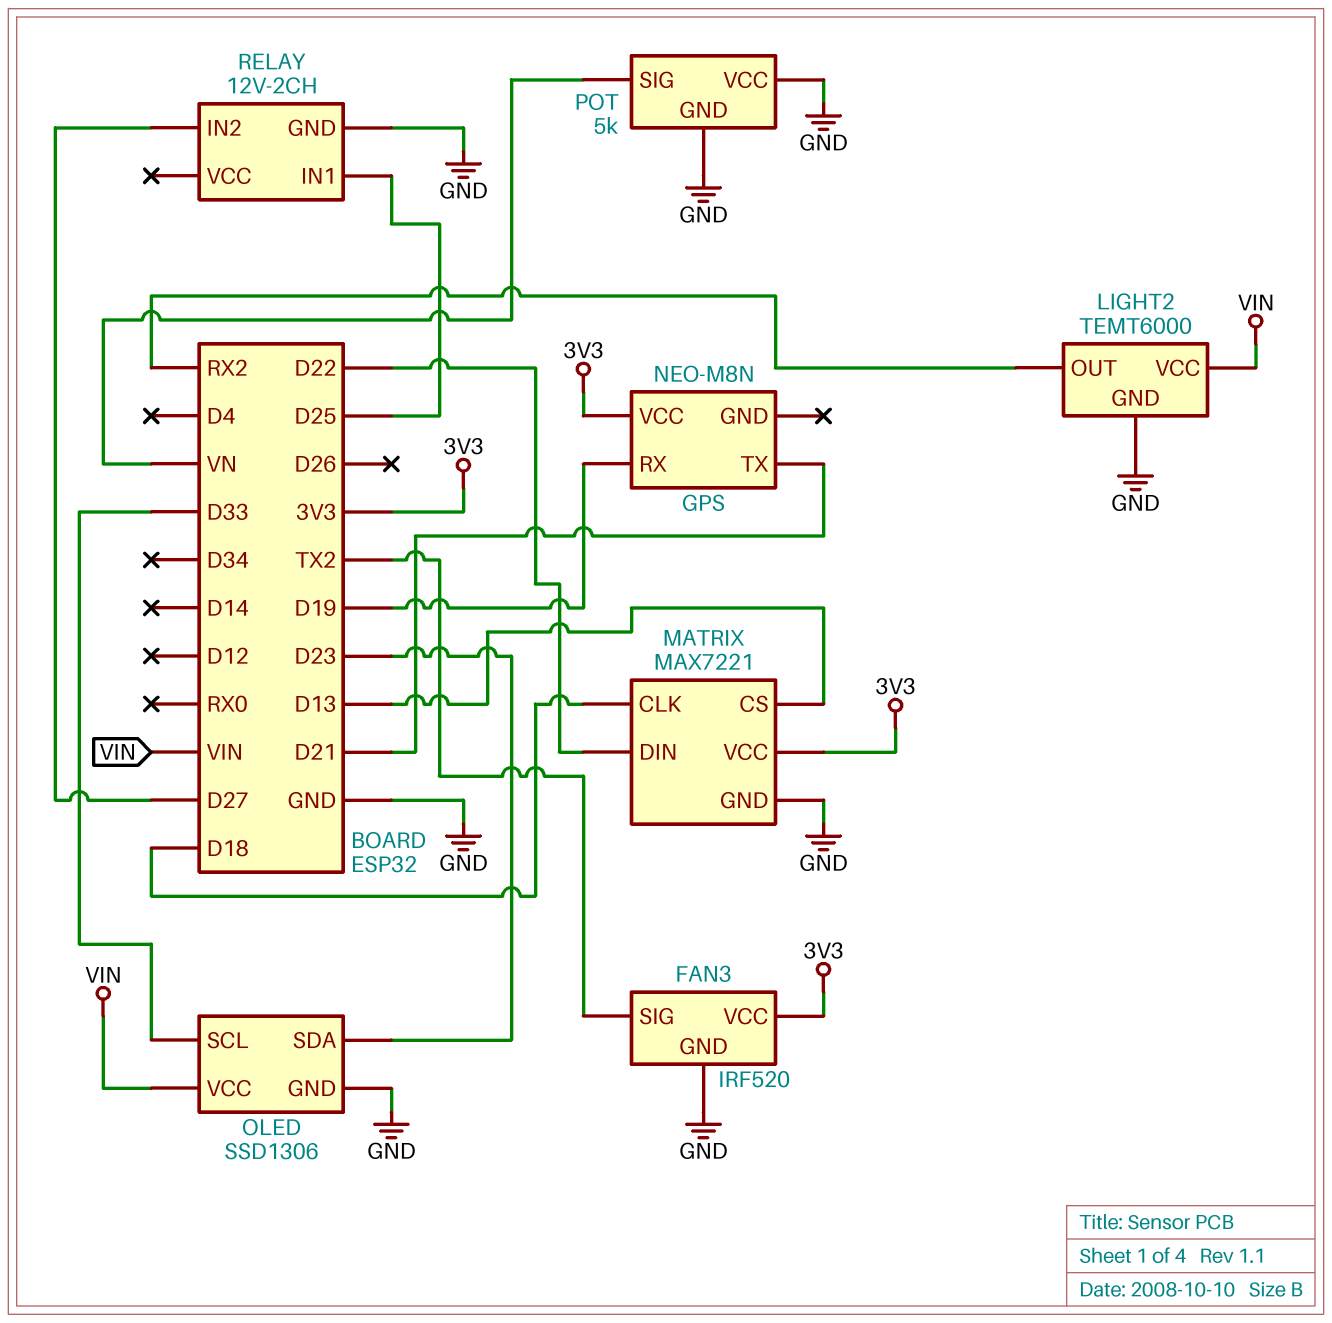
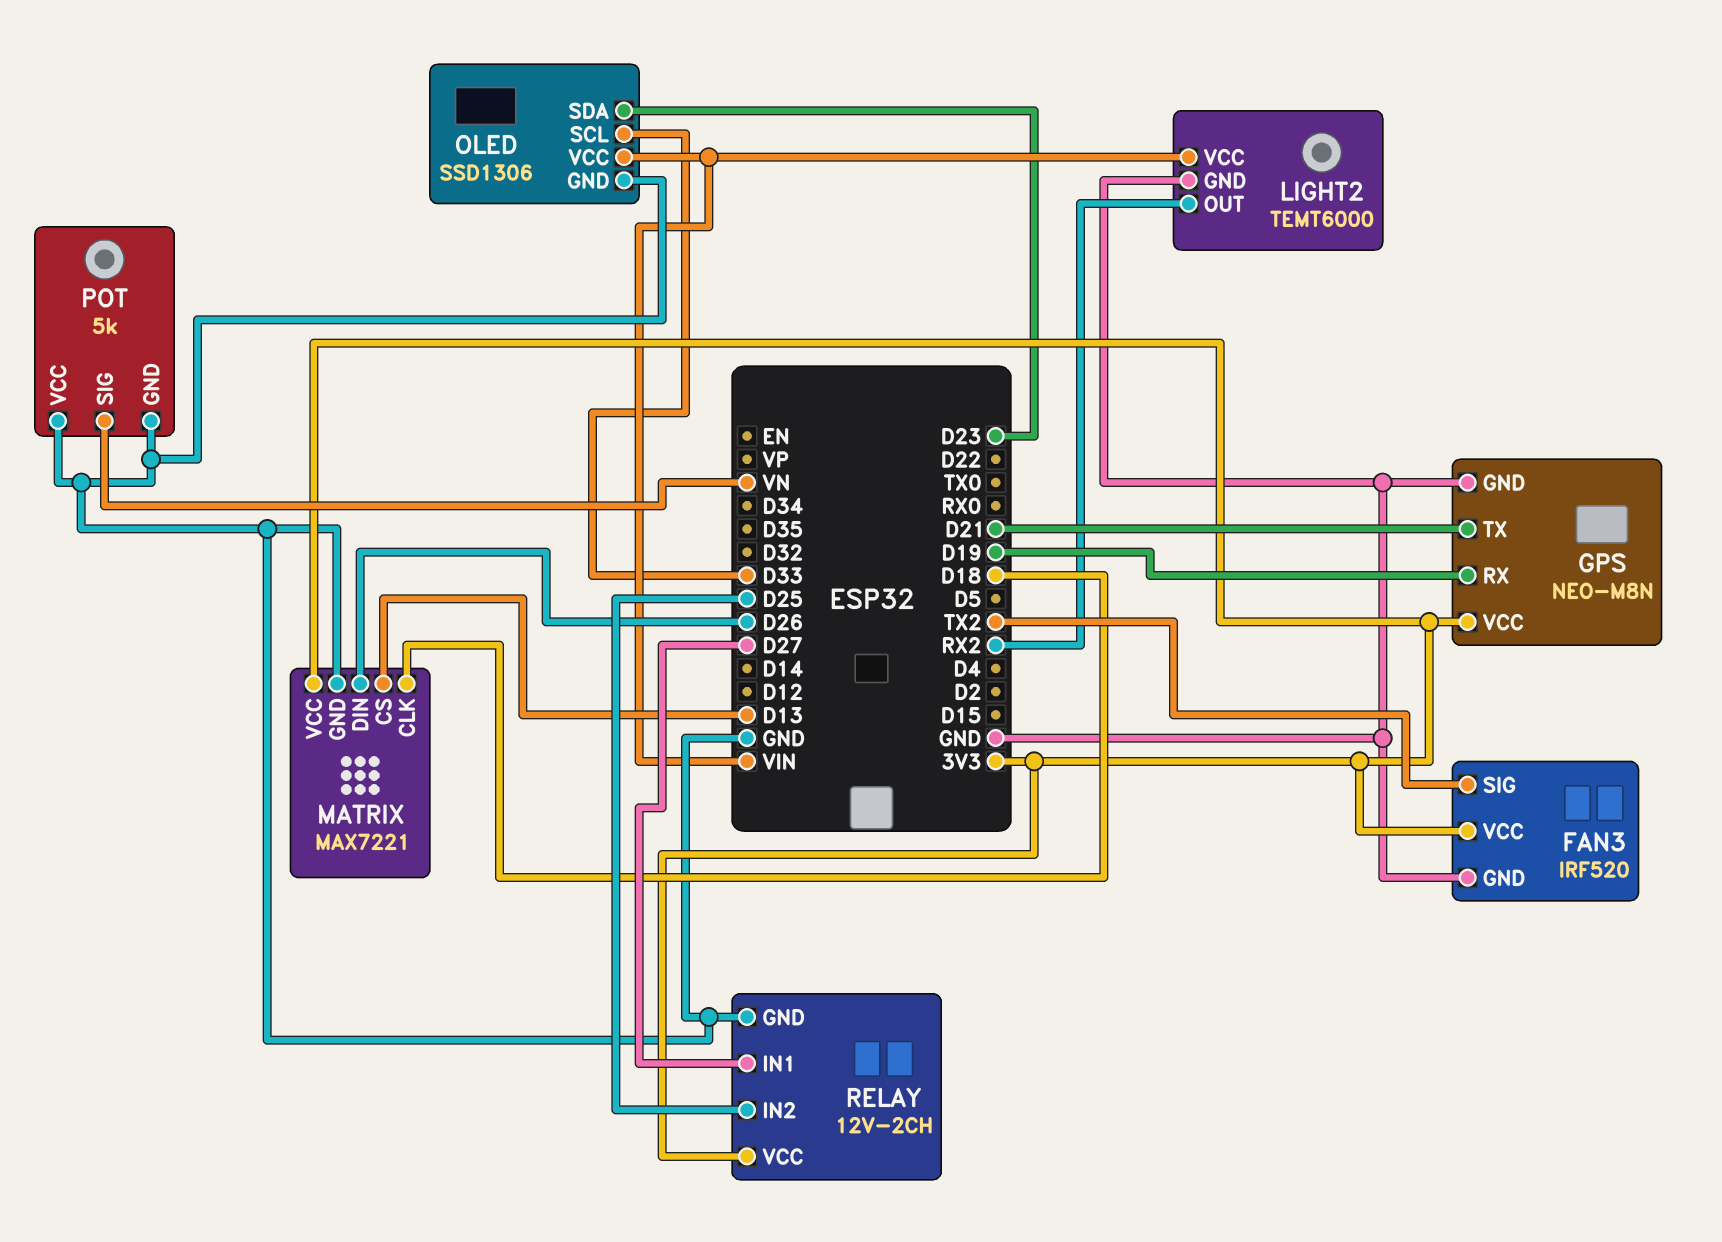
GPS pin GND: none -> GND
MATRIX pin DIN: D22 -> D26
RELAY pin IN1: D25 -> D27
RELAY pin IN2: D27 -> D25
RELAY pin VCC: none -> 3V3

